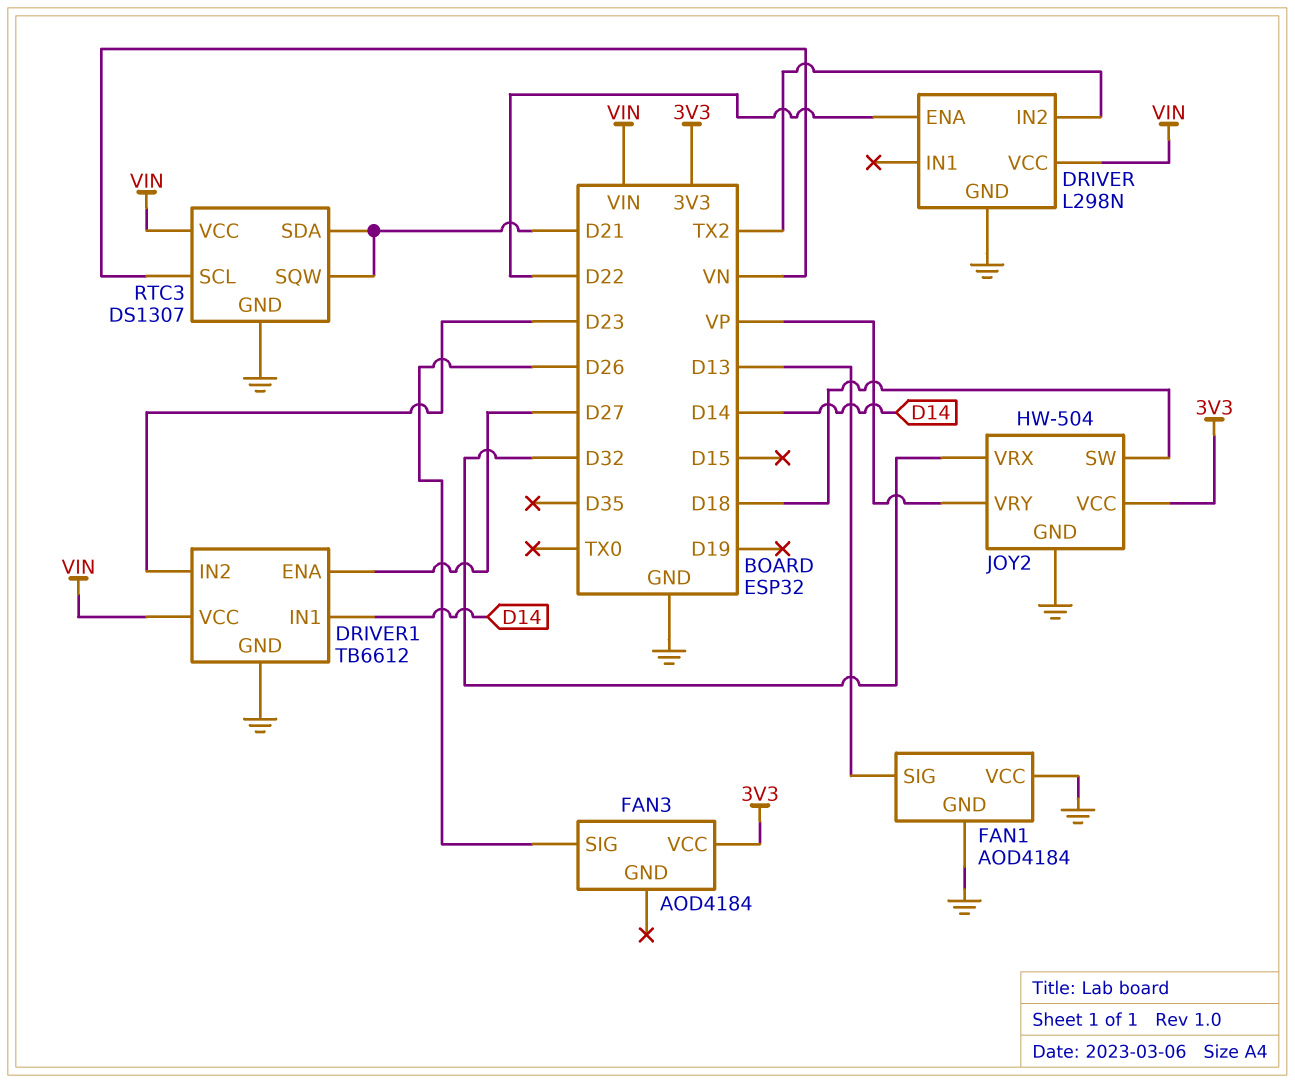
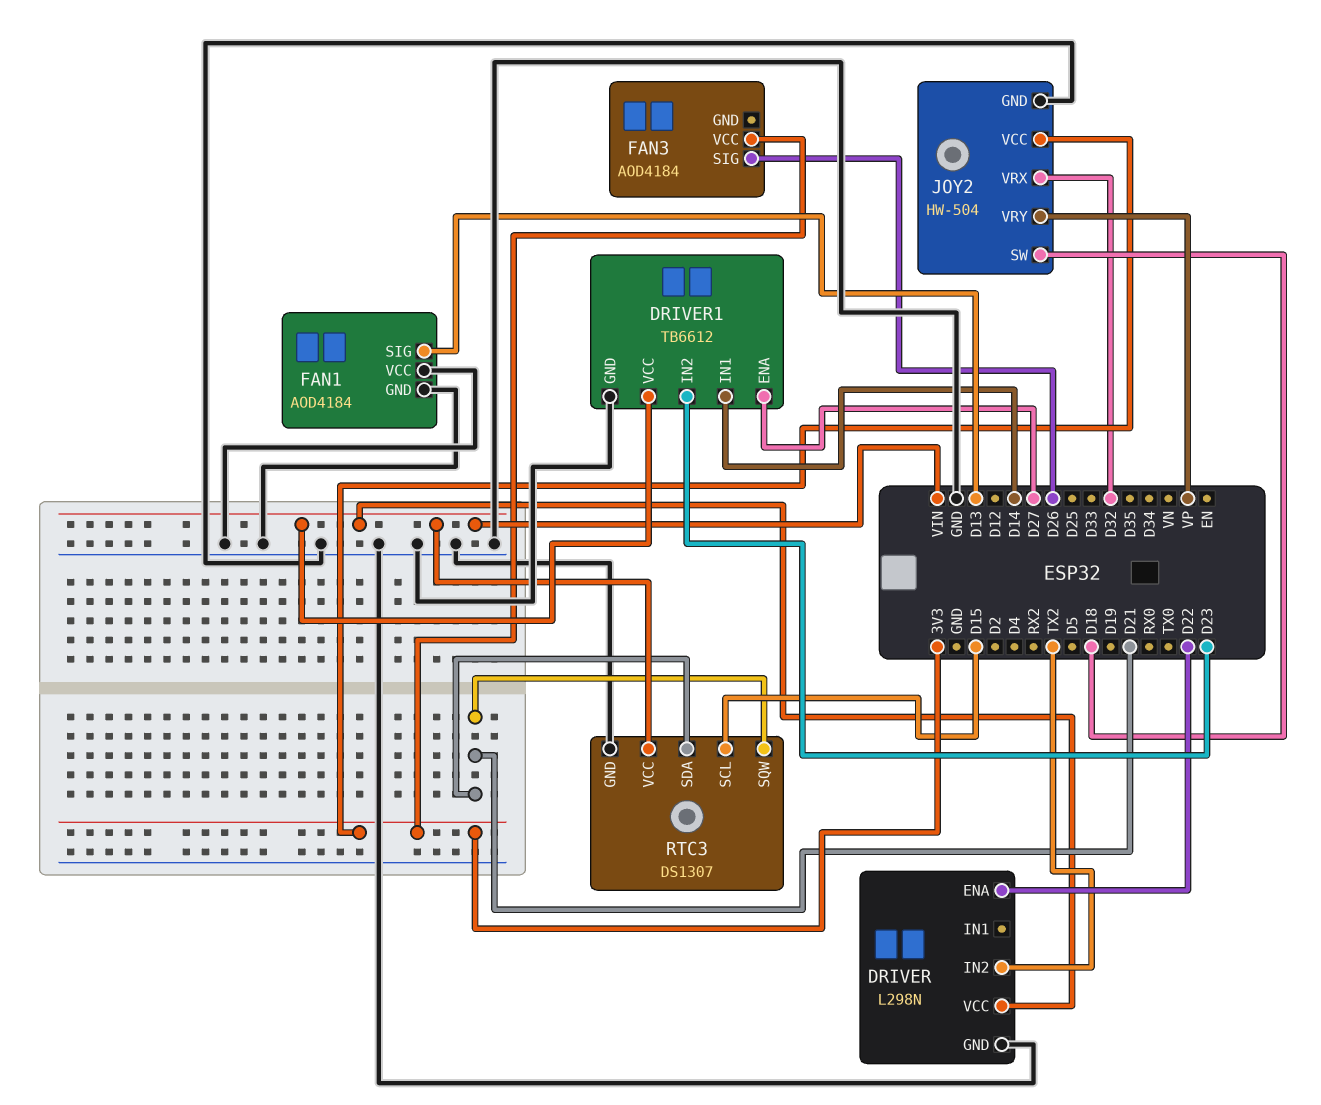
RTC3 pin SCL: VN -> D15

